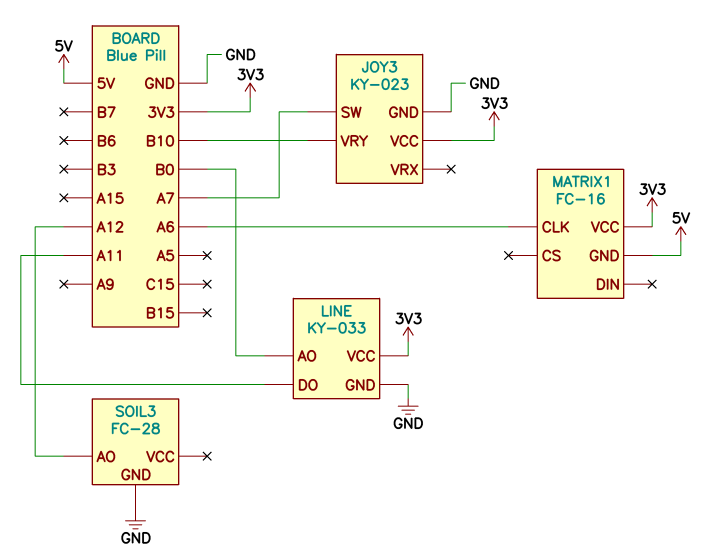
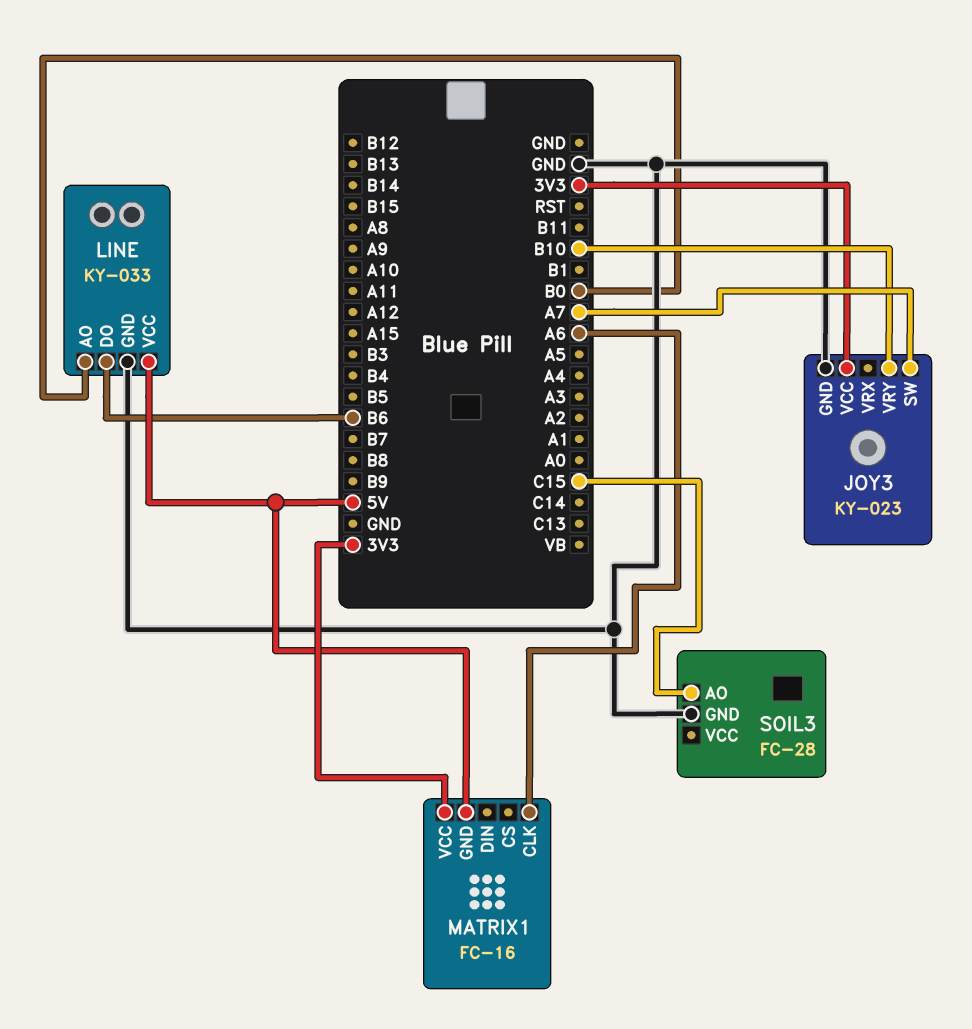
LINE pin DO: A11 -> B6
LINE pin VCC: 3V3 -> 5V
SOIL3 pin AO: A12 -> C15

